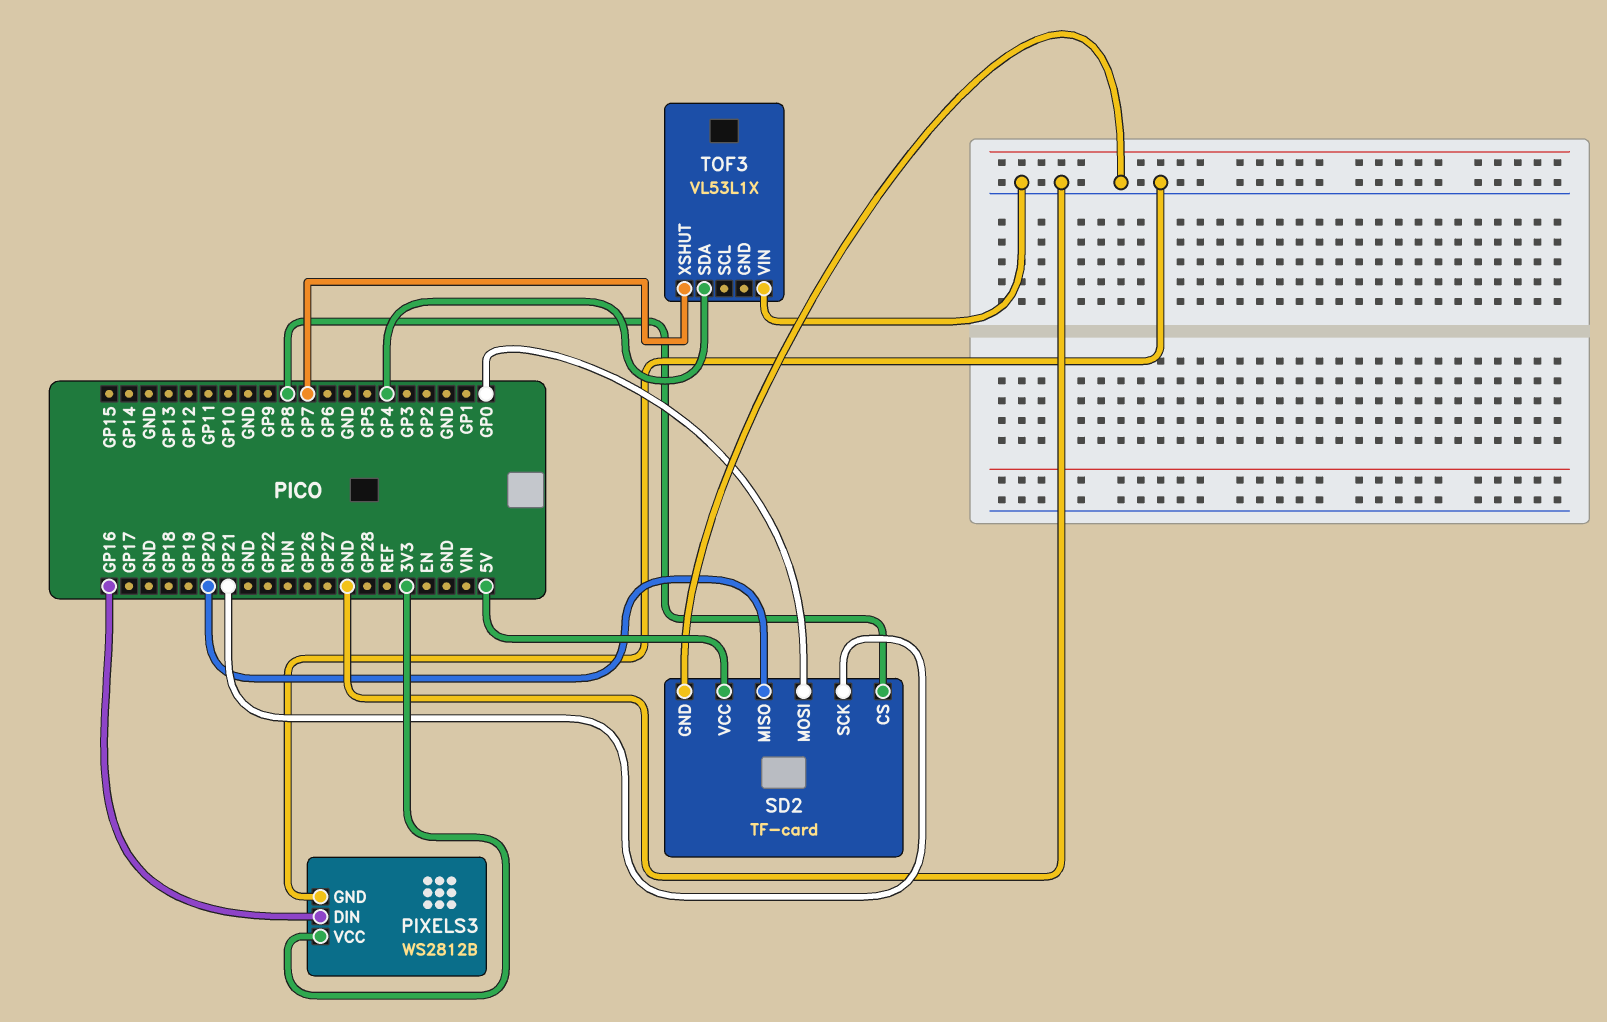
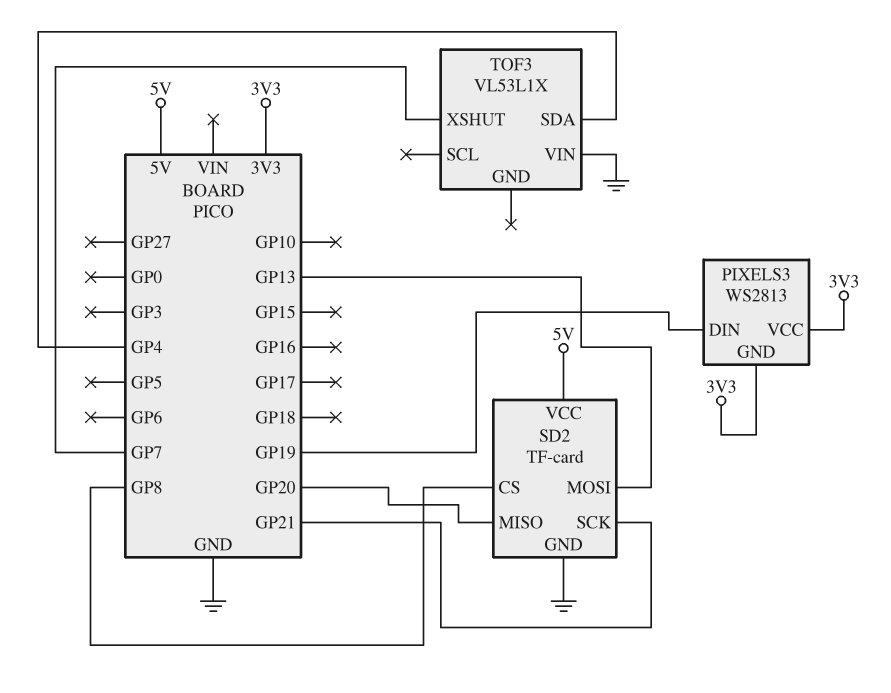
PIXELS3: WS2812B -> WS2813
PIXELS3 pin DIN: GP16 -> GP19
PIXELS3 pin GND: GND -> 3V3
SD2 pin MOSI: GP0 -> GP13

